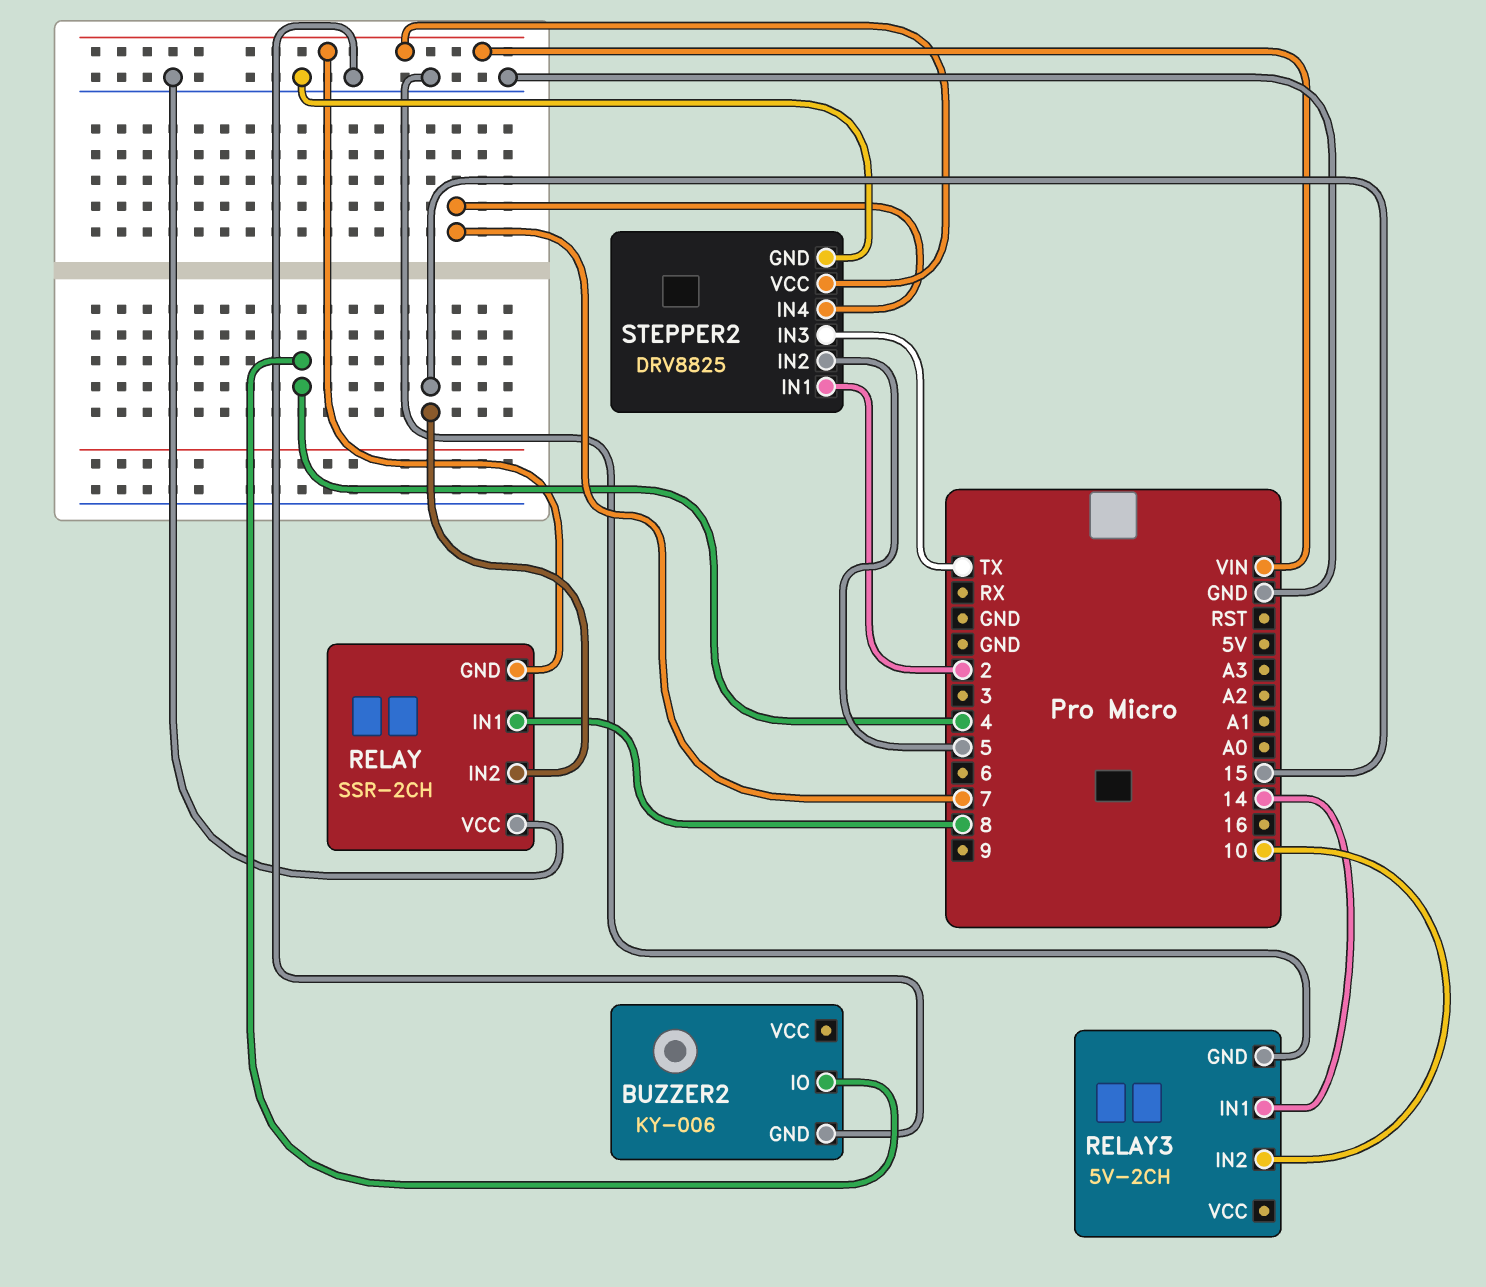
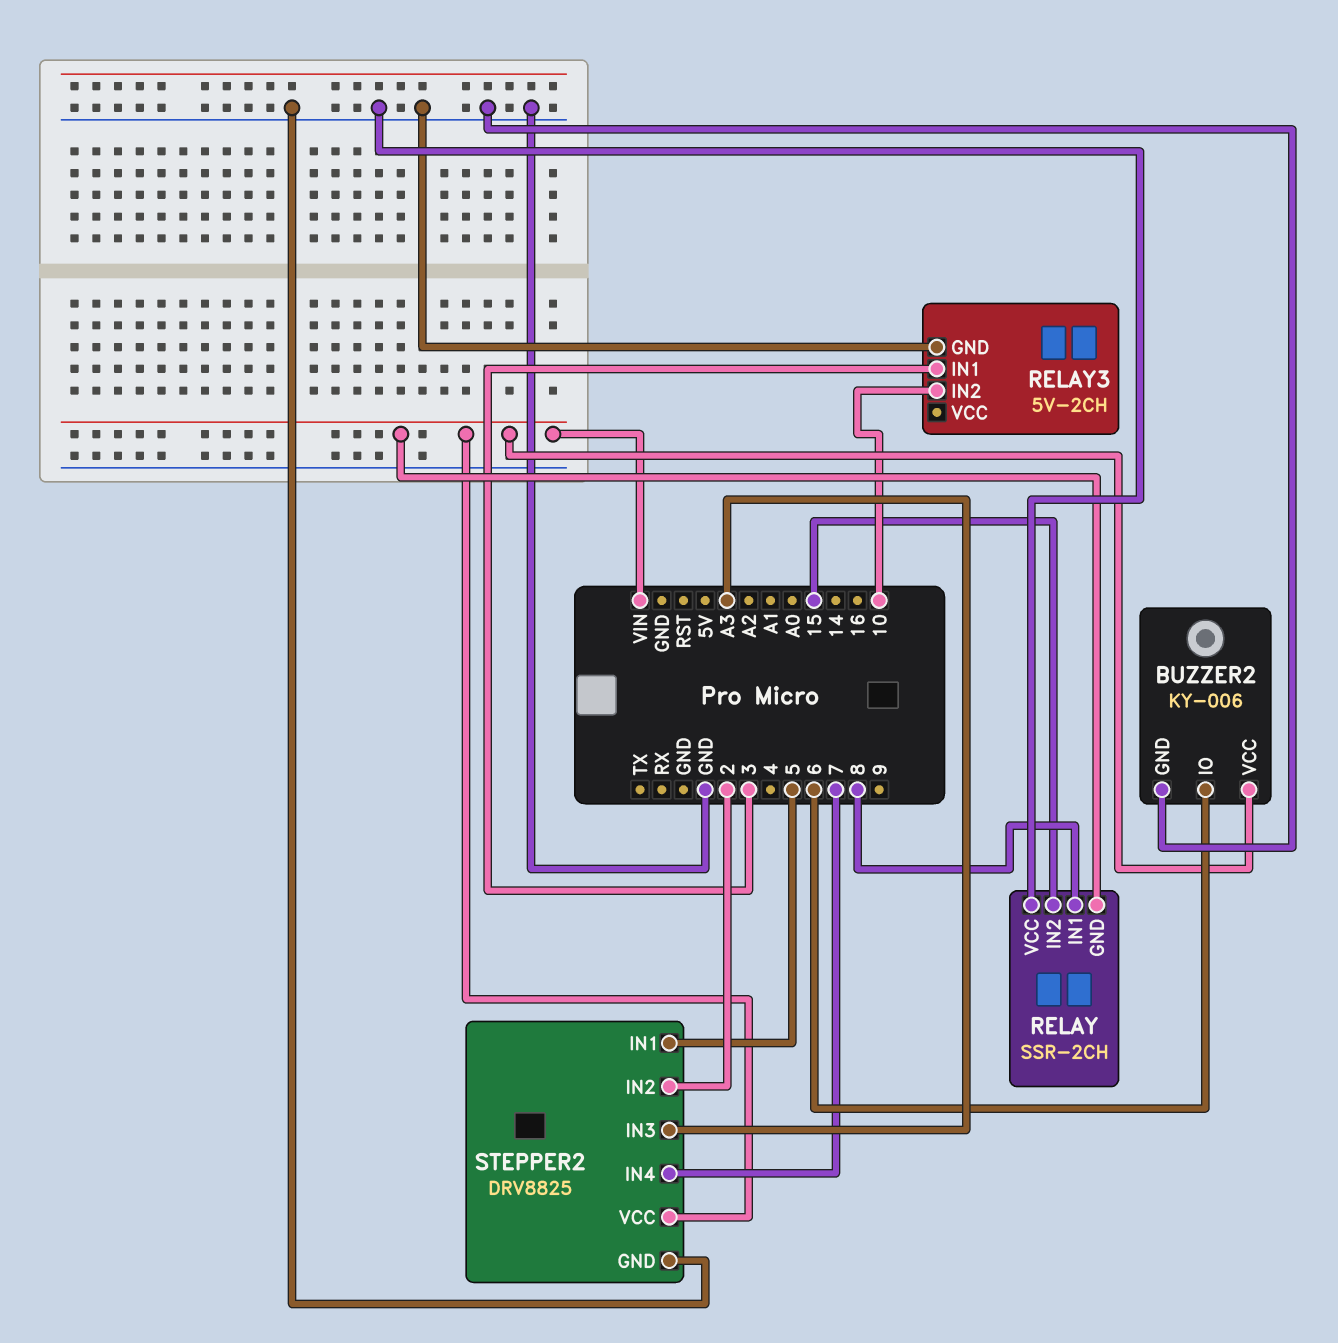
BUZZER2 pin IO: 4 -> 6
BUZZER2 pin VCC: none -> VIN
RELAY3 pin IN1: 14 -> 3
STEPPER2 pin IN1: 2 -> 5
STEPPER2 pin IN2: 5 -> 2
STEPPER2 pin IN3: TX -> A3

